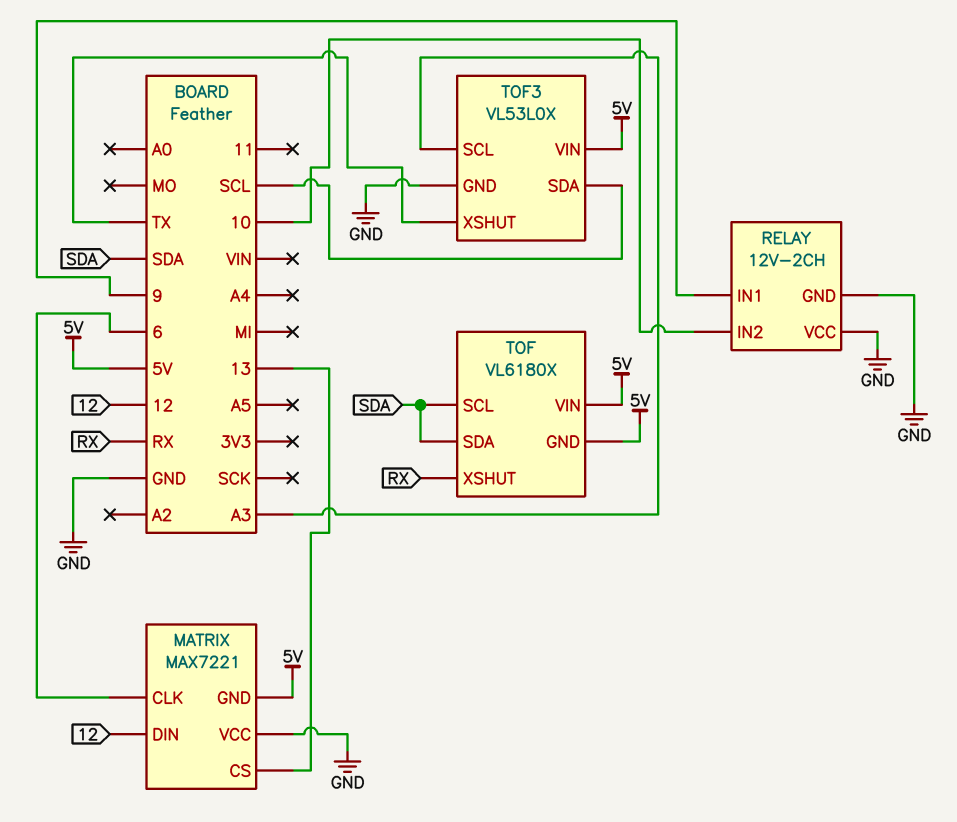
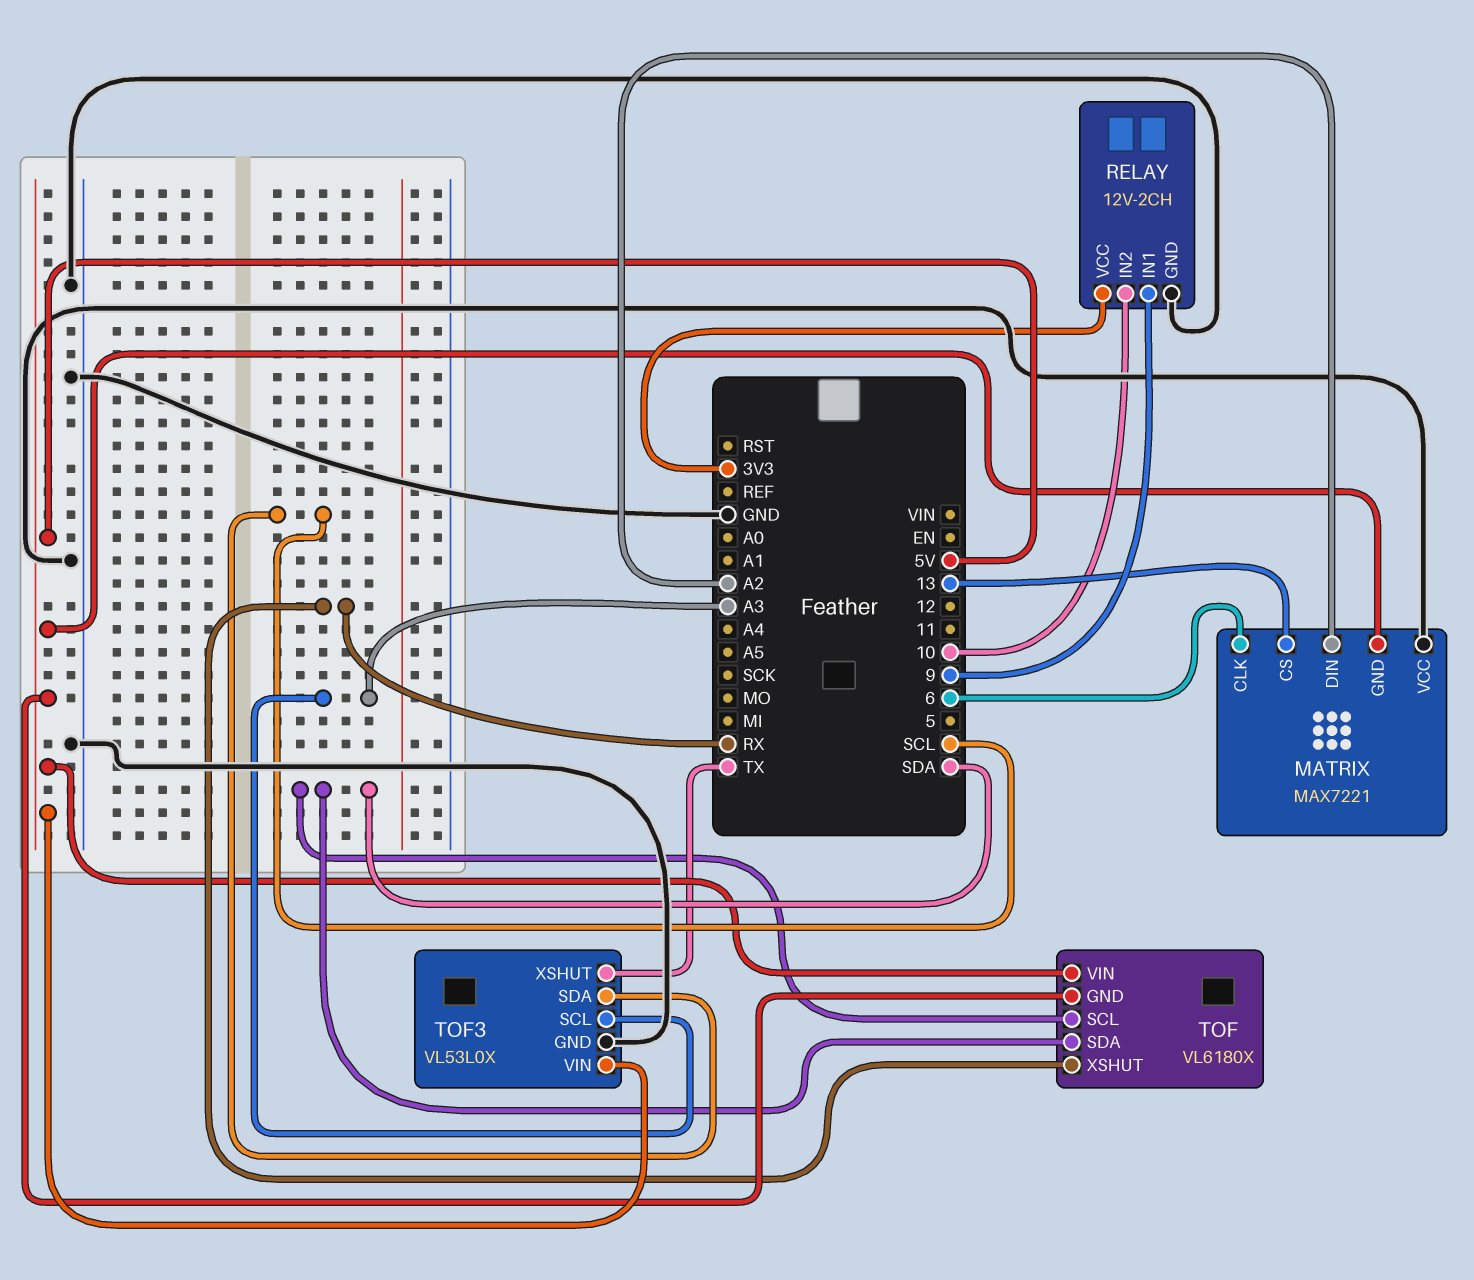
MATRIX pin DIN: 12 -> A2
RELAY pin VCC: GND -> 3V3

